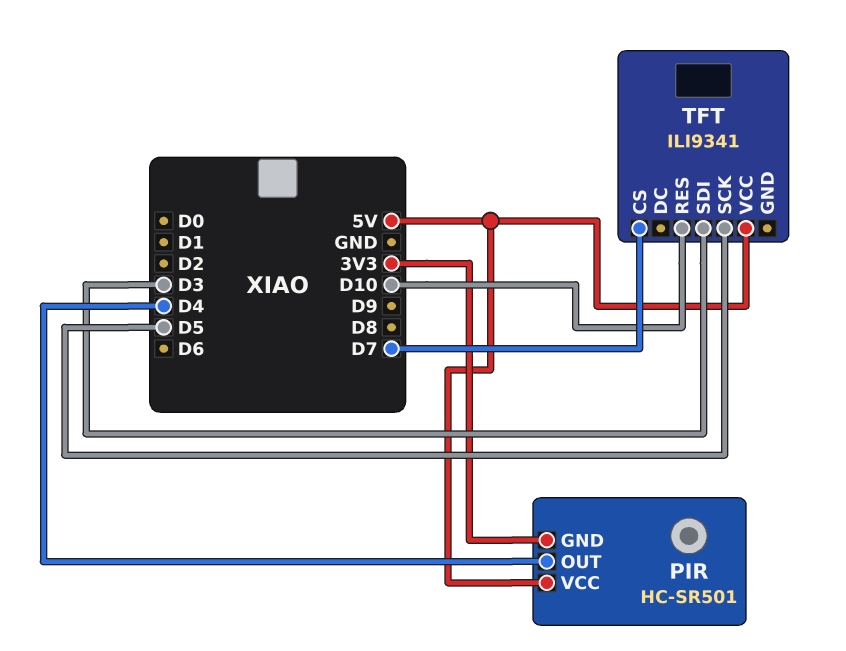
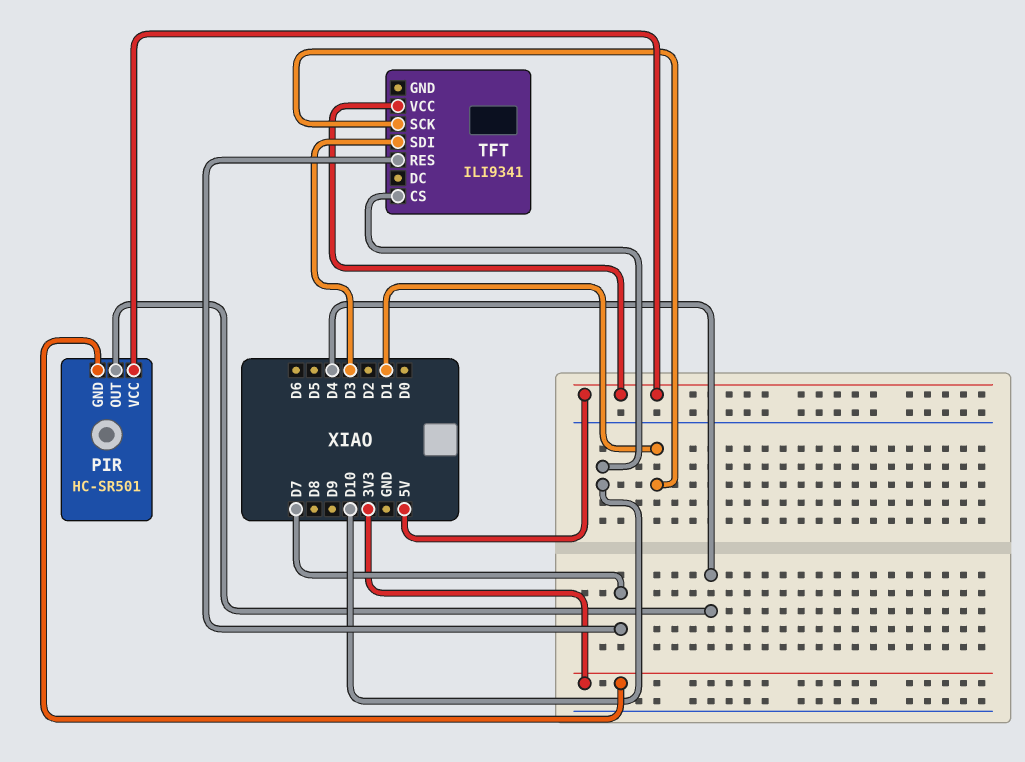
TFT pin CS: D7 -> D10
TFT pin RES: D10 -> D7
TFT pin SCK: D5 -> D1

